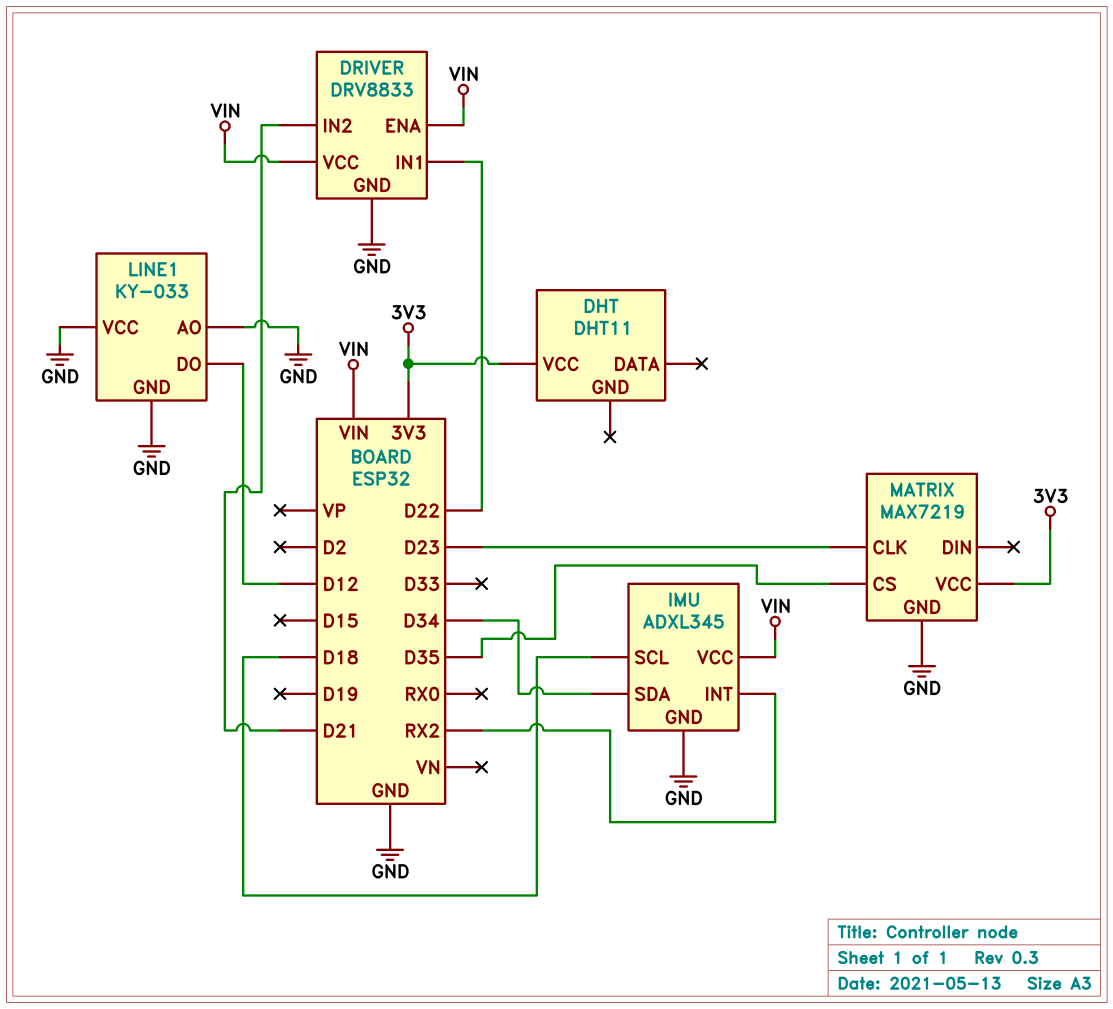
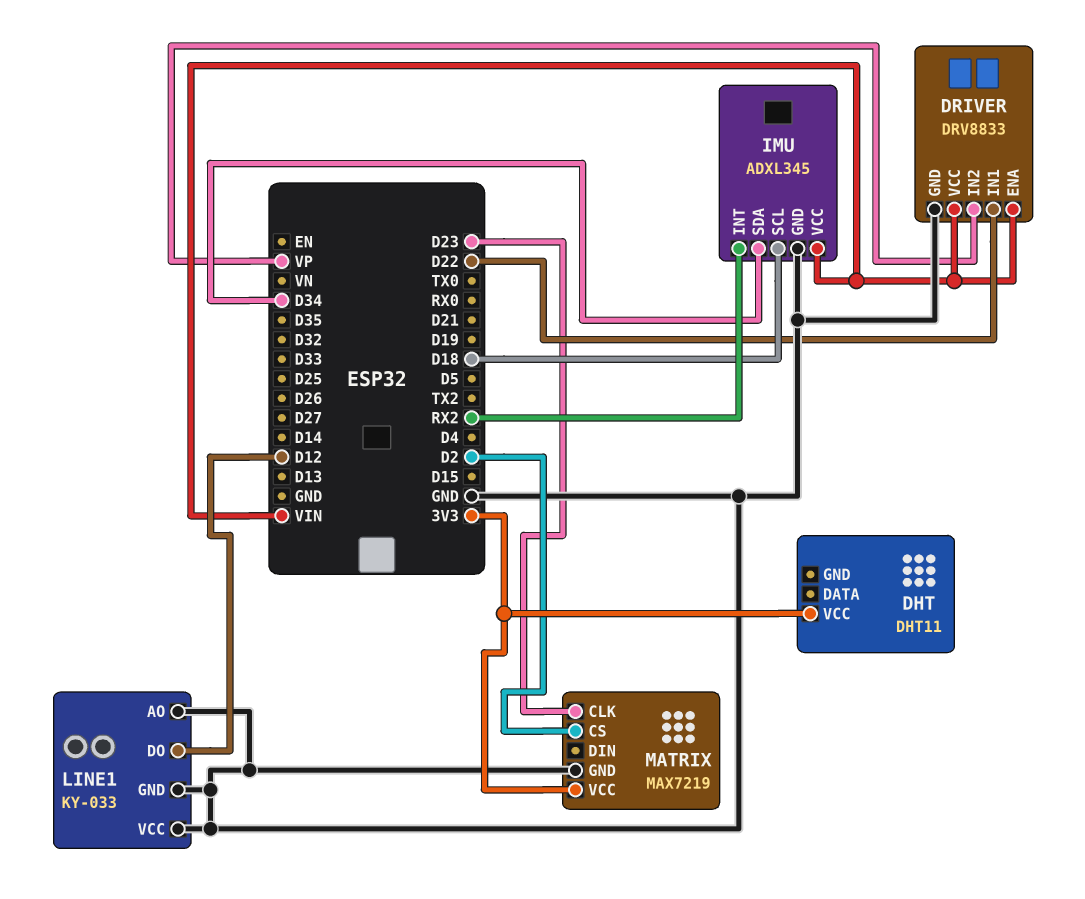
DRIVER pin IN2: D21 -> VP
MATRIX pin CS: D35 -> D2

